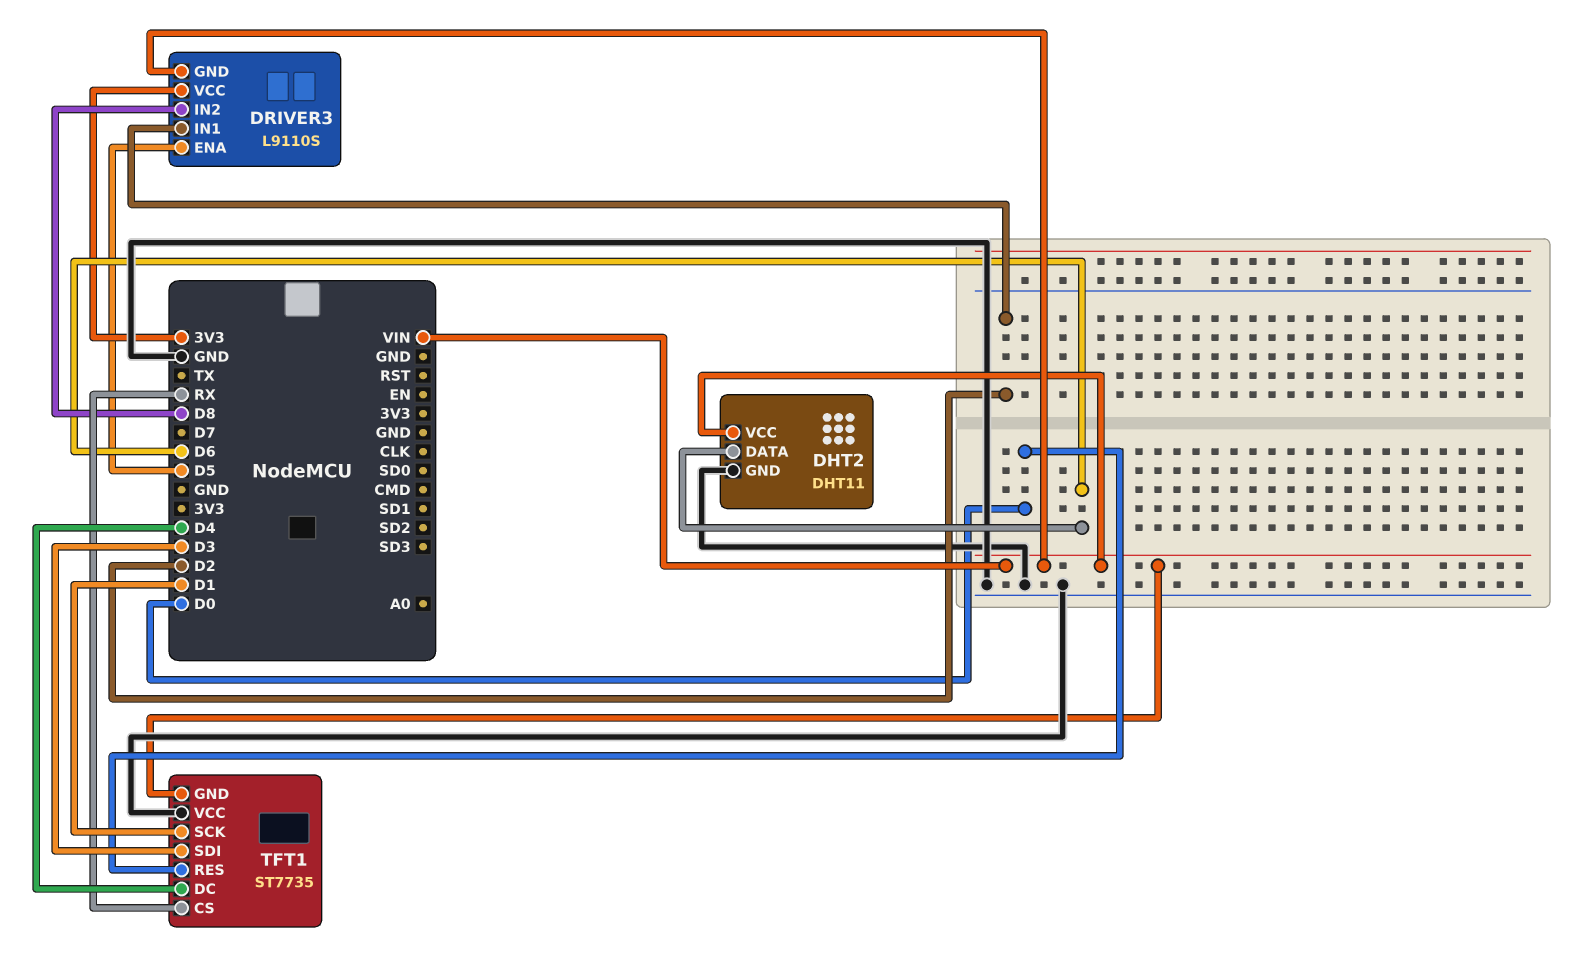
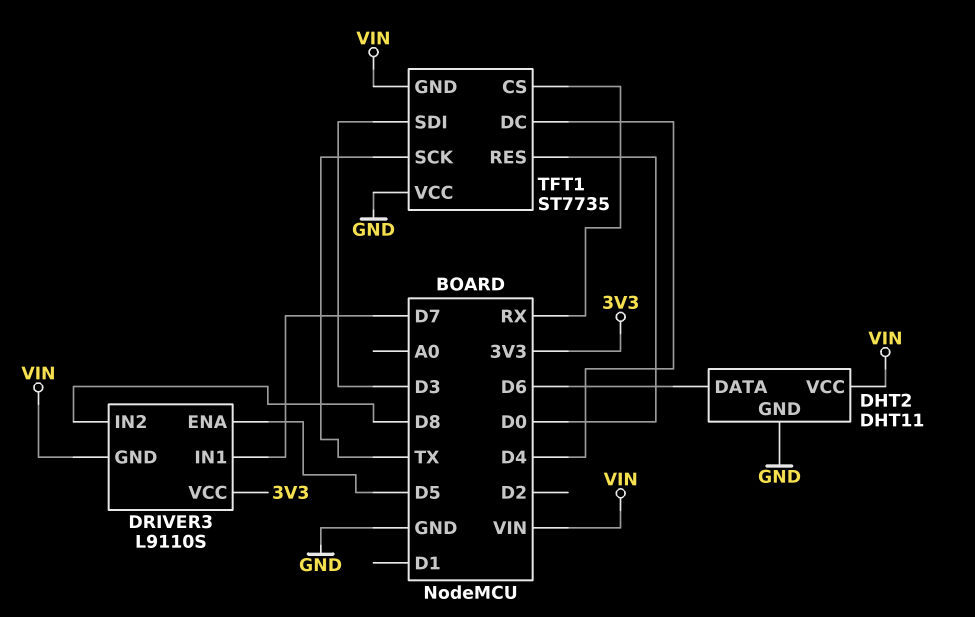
DRIVER3 pin IN1: D2 -> D7
TFT1 pin SCK: D1 -> TX

